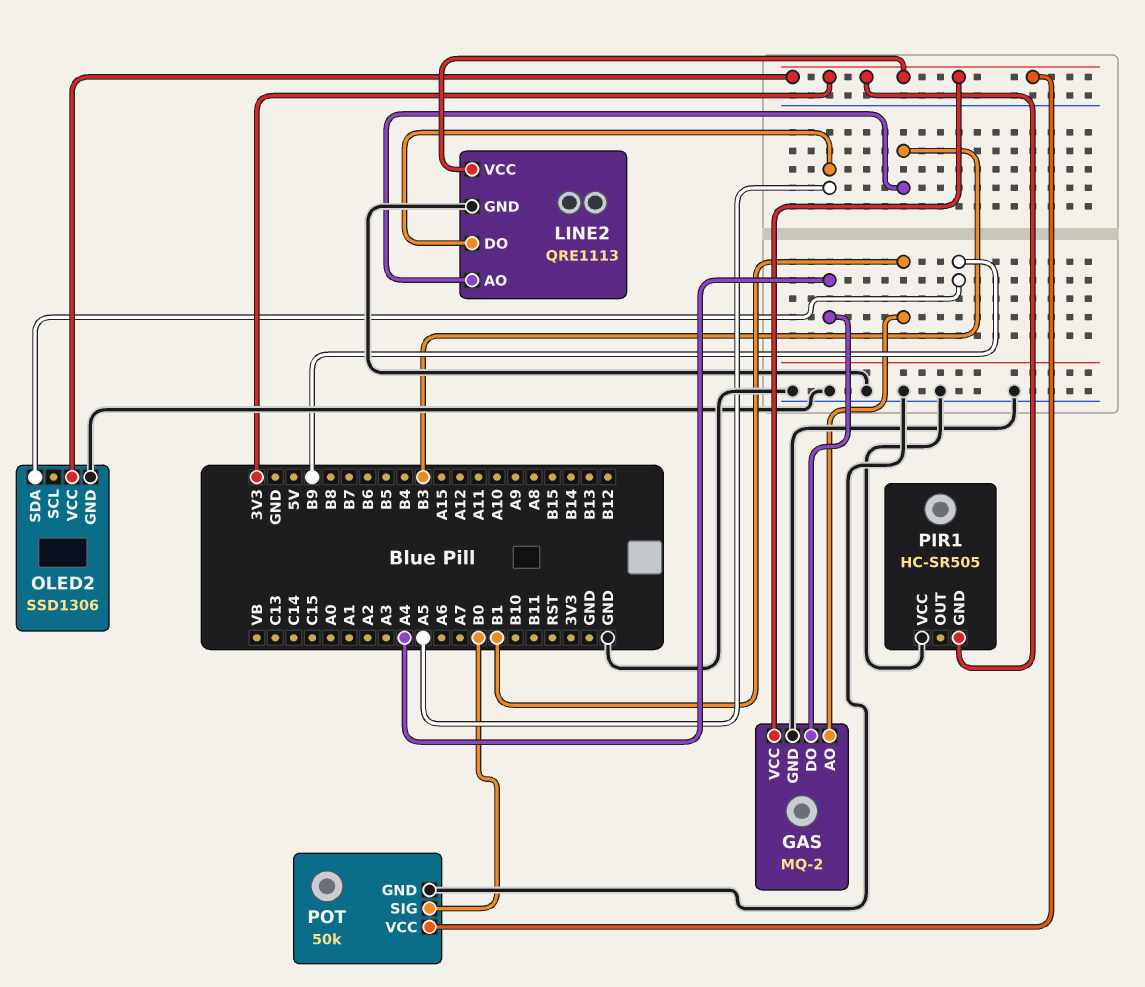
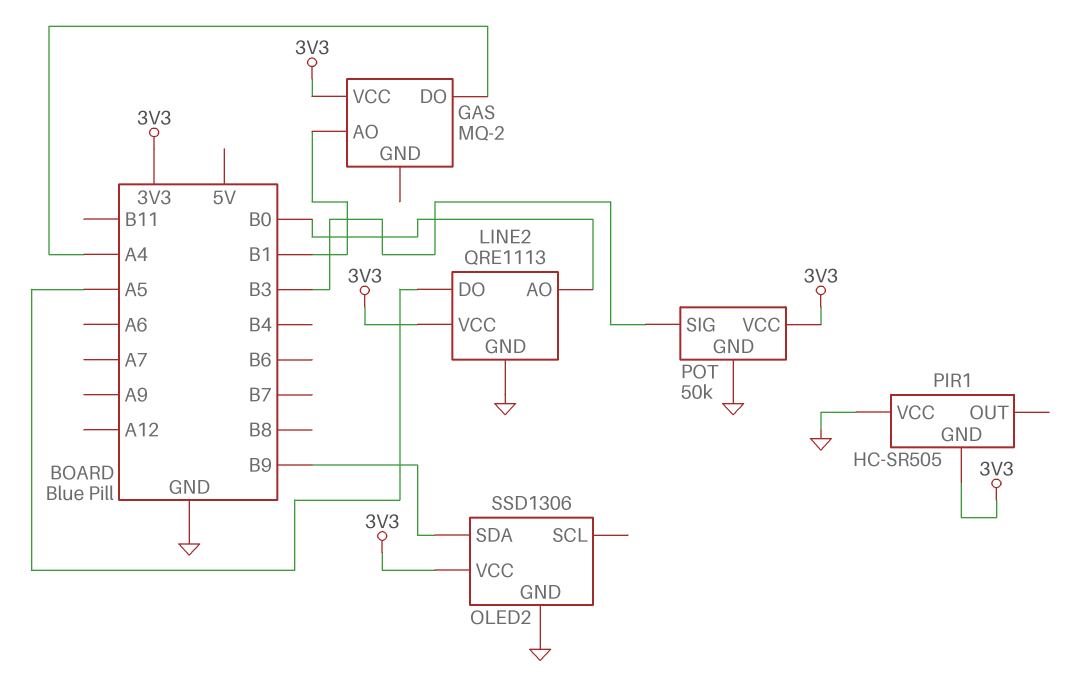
GAS pin GND: GND -> none
LINE2 pin AO: B3 -> B0
POT pin SIG: B0 -> B3

